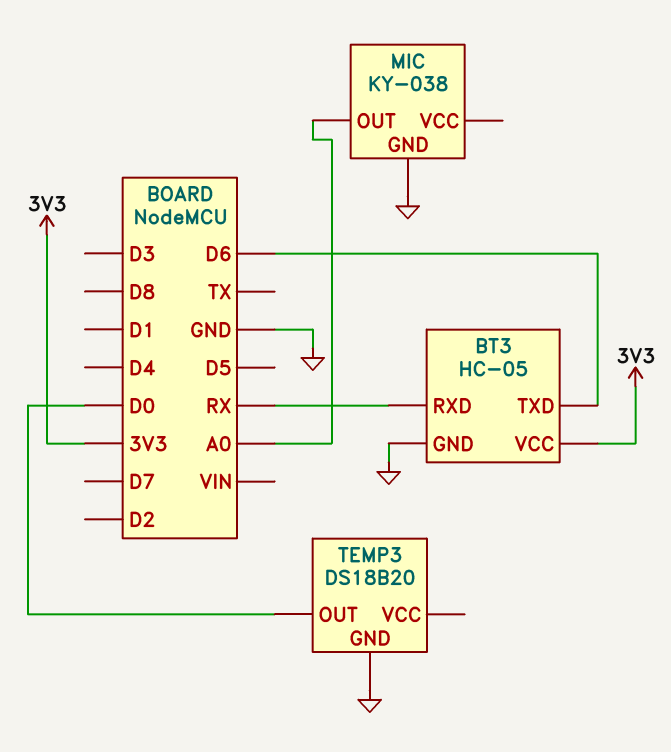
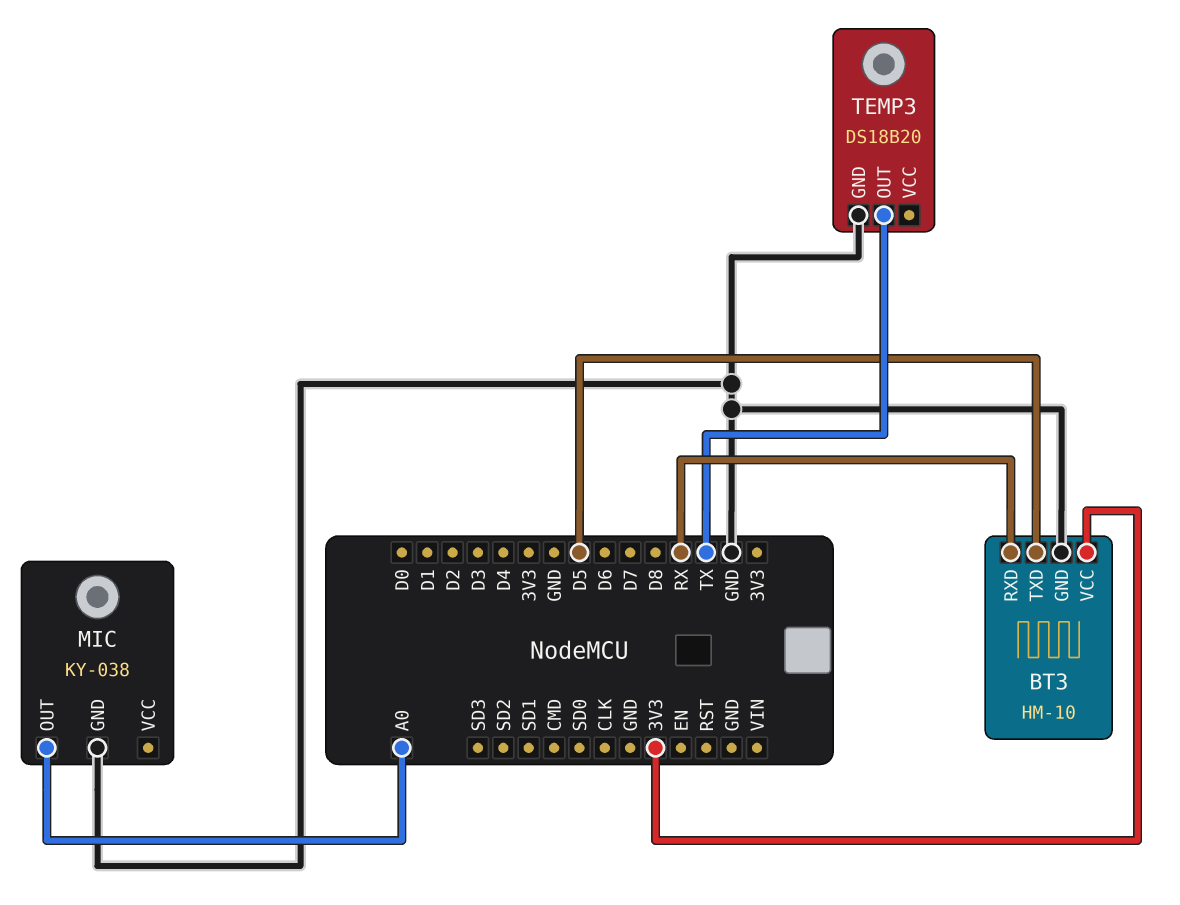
BT3: HC-05 -> HM-10
BT3 pin TXD: D6 -> D5
TEMP3 pin OUT: D0 -> TX

